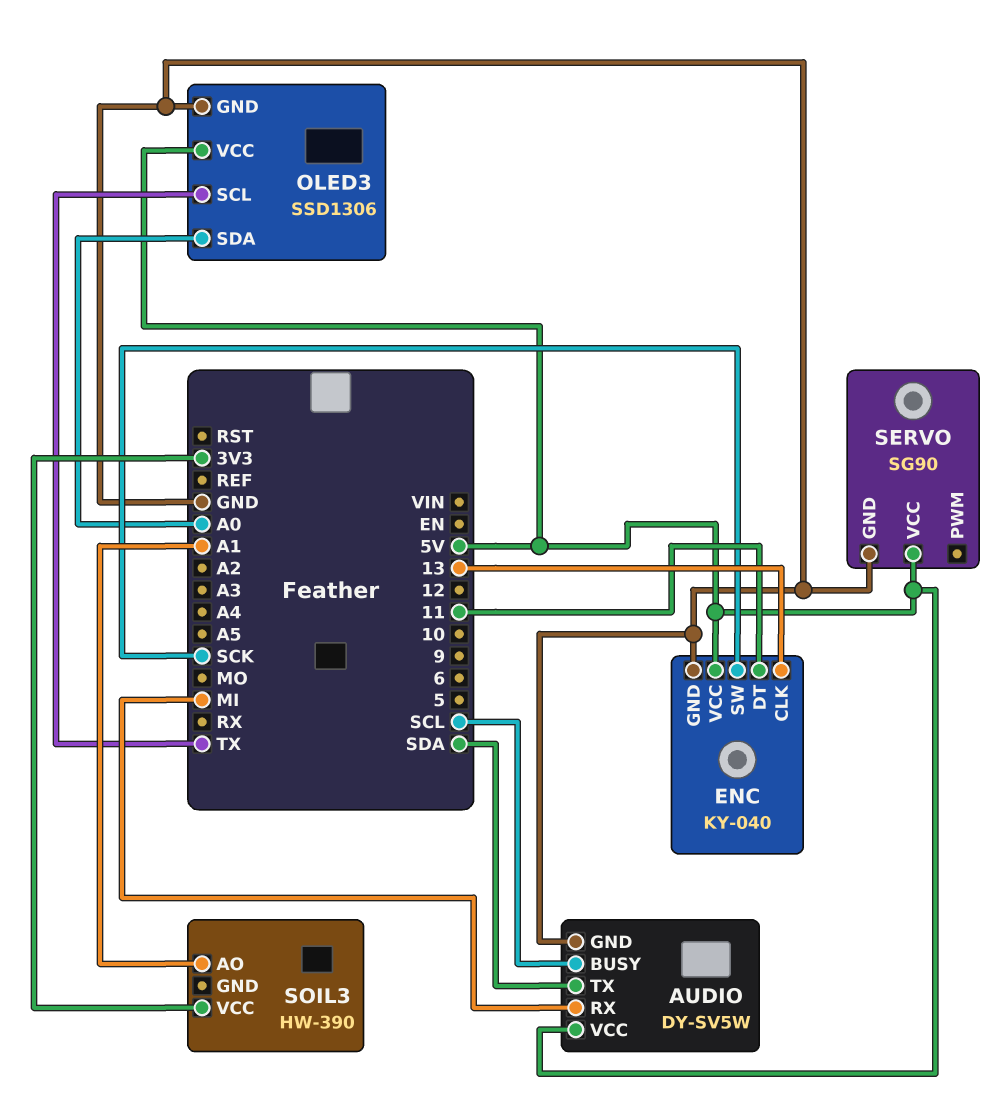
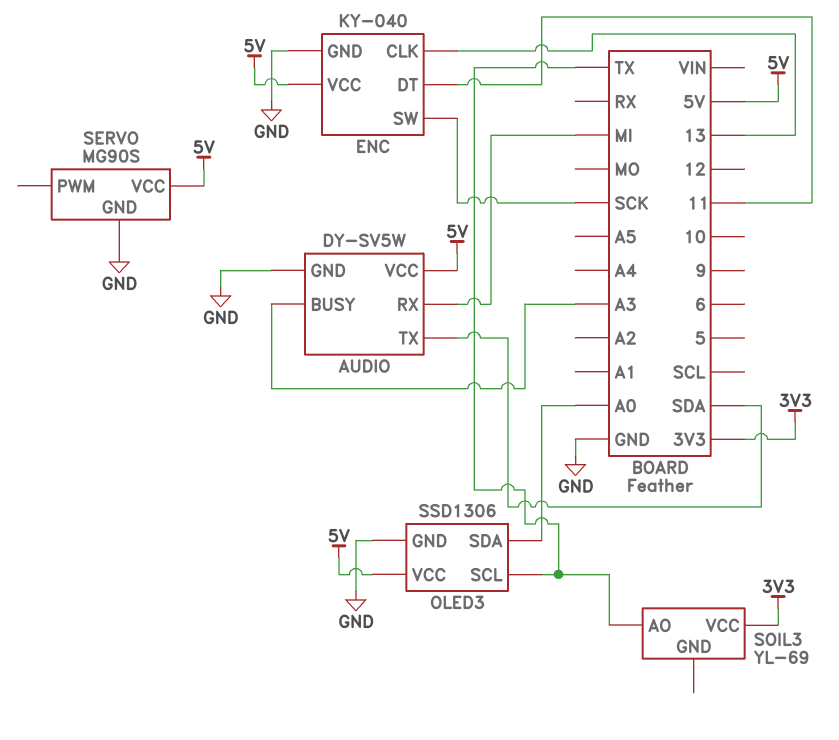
AUDIO pin BUSY: SCL -> A3
SERVO: SG90 -> MG90S
SOIL3: HW-390 -> YL-69
SOIL3 pin AO: A1 -> TX

